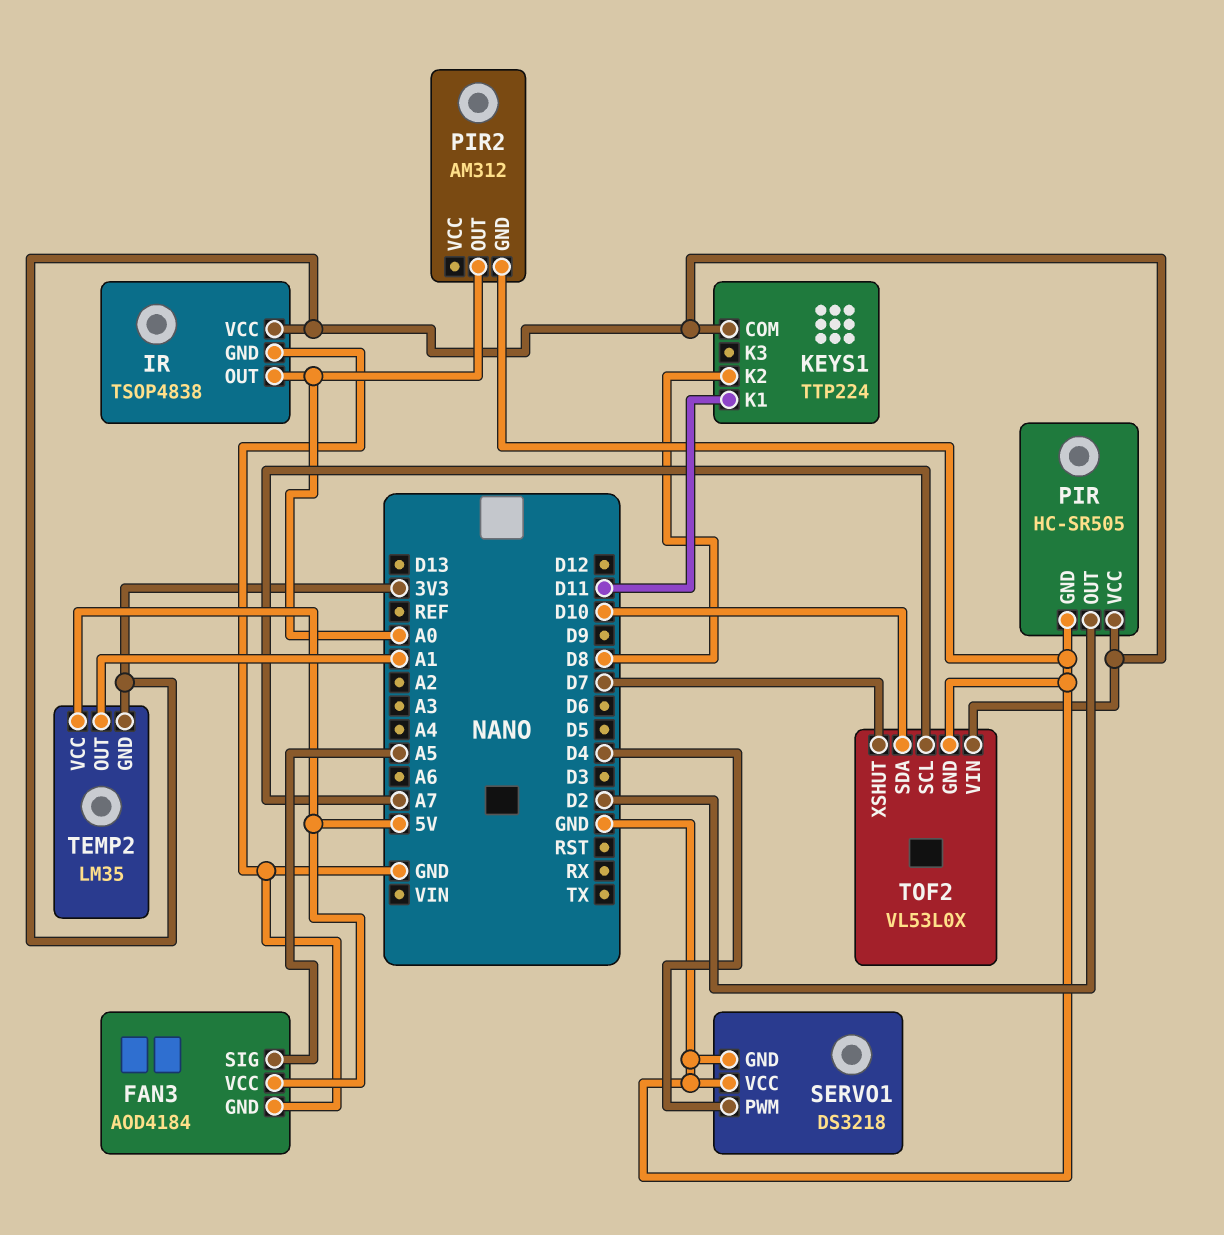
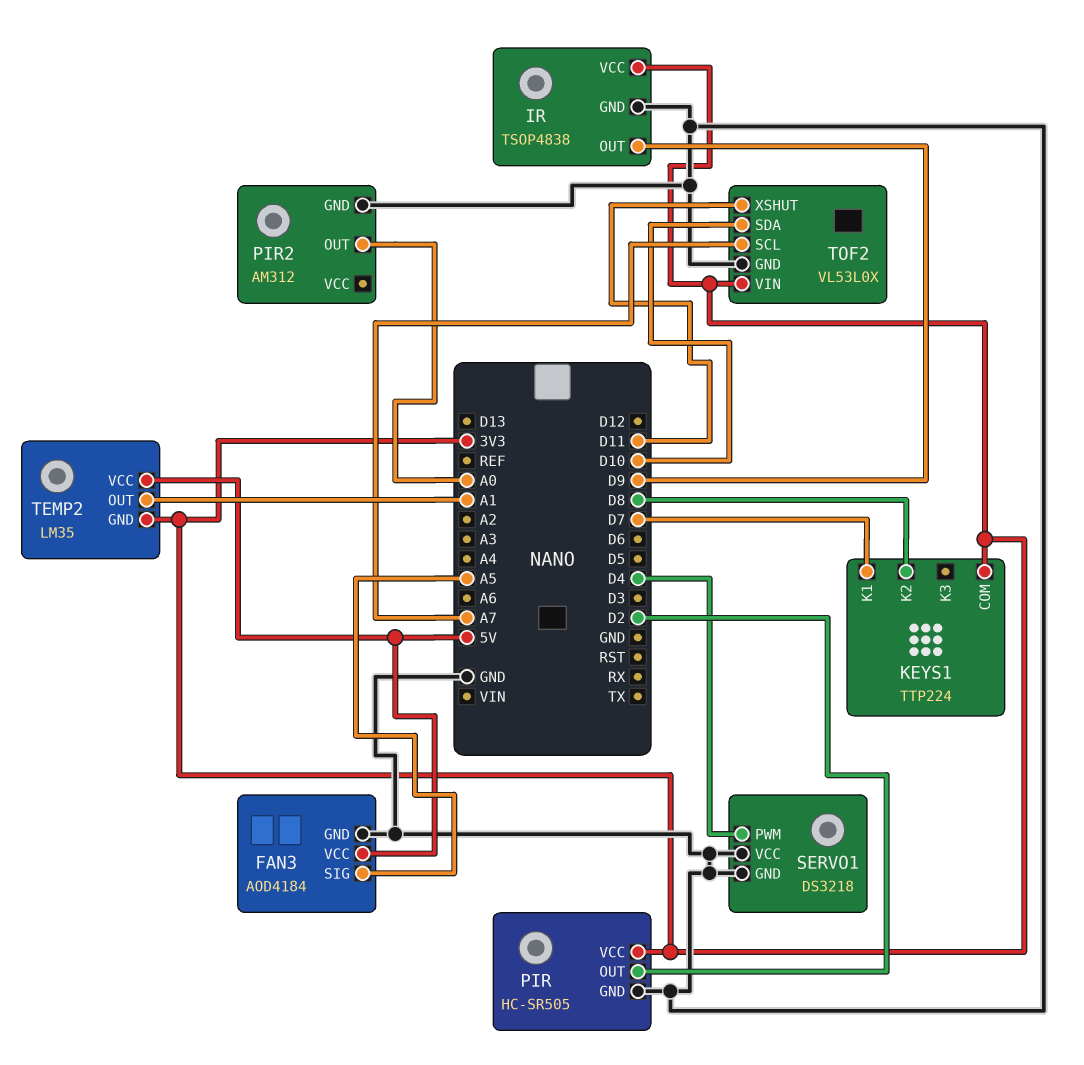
IR pin OUT: A0 -> D9
KEYS1 pin K1: D11 -> D7
TOF2 pin XSHUT: D7 -> D11

